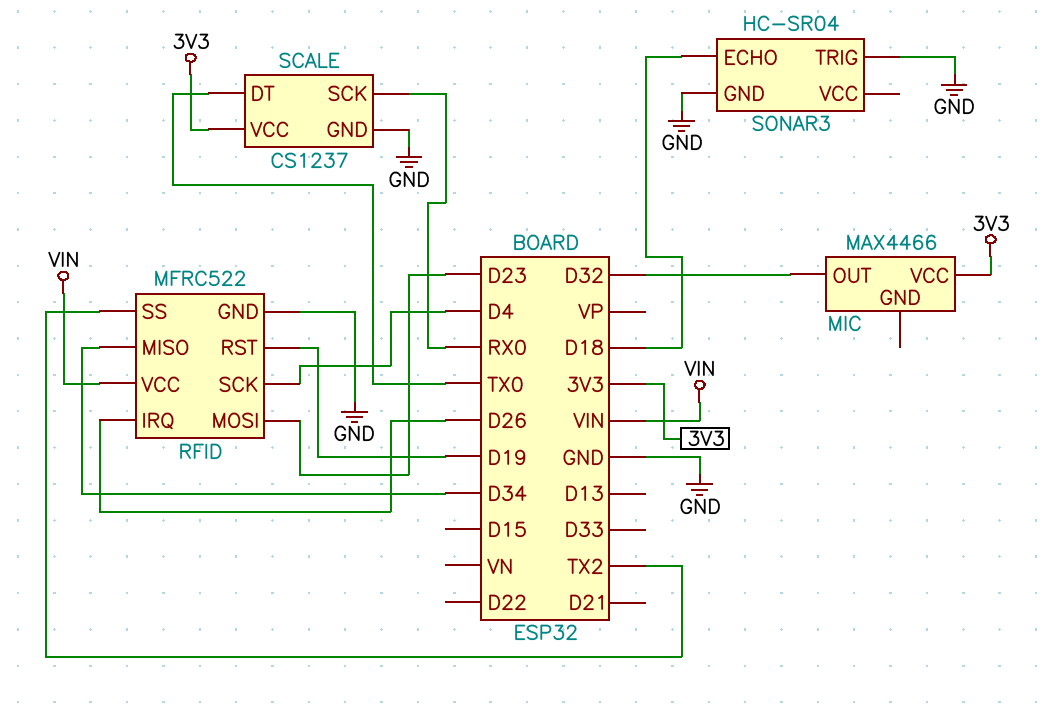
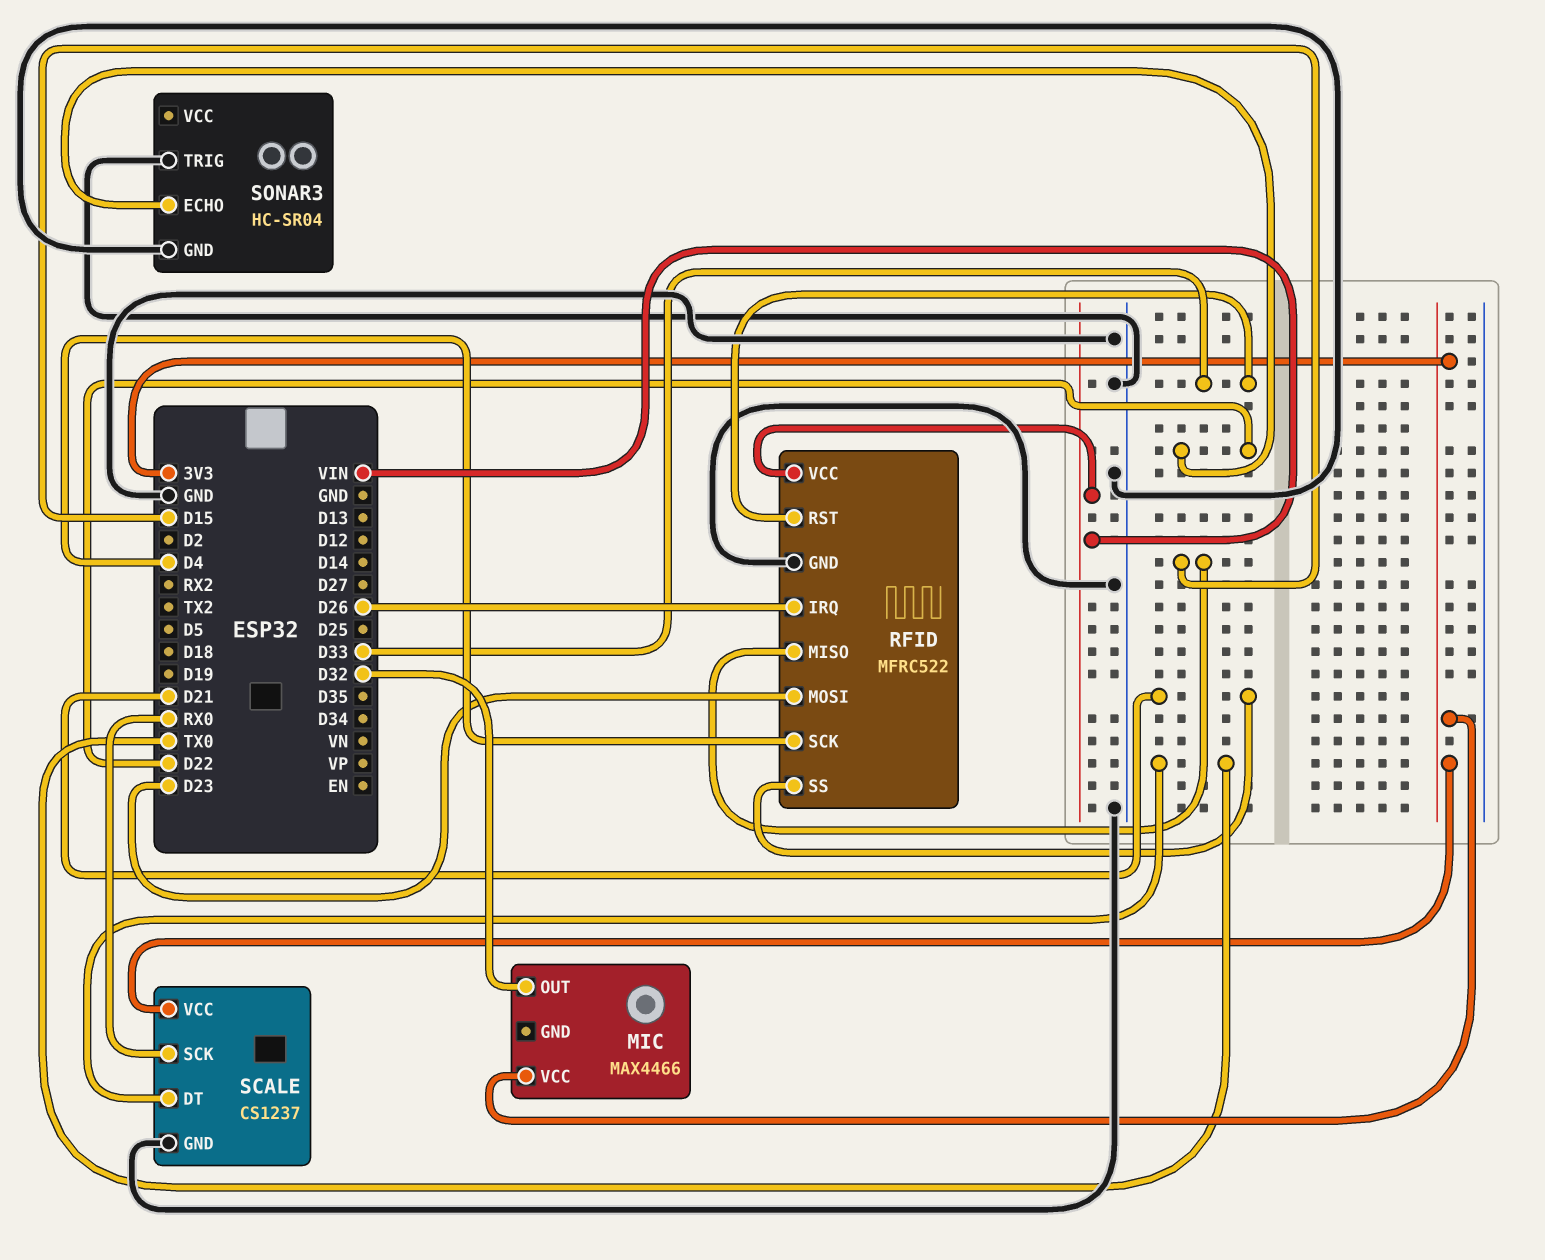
RFID pin MISO: D34 -> D15
RFID pin RST: D19 -> D33
RFID pin SS: TX2 -> D21
SONAR3 pin ECHO: D18 -> D22

